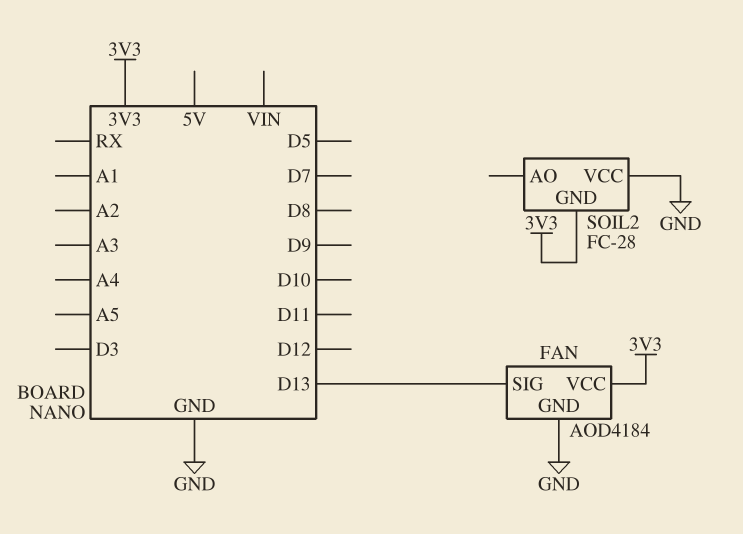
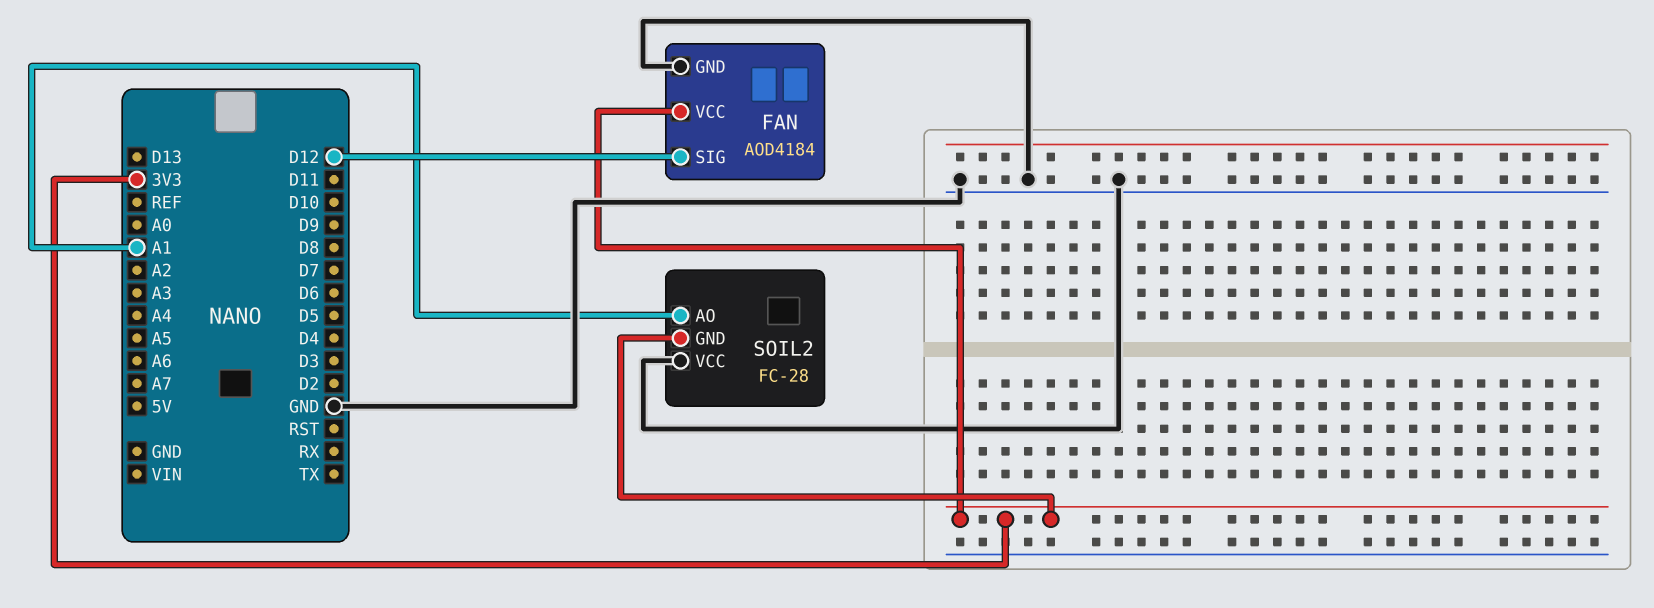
FAN pin SIG: D13 -> D12
SOIL2 pin AO: none -> A1

